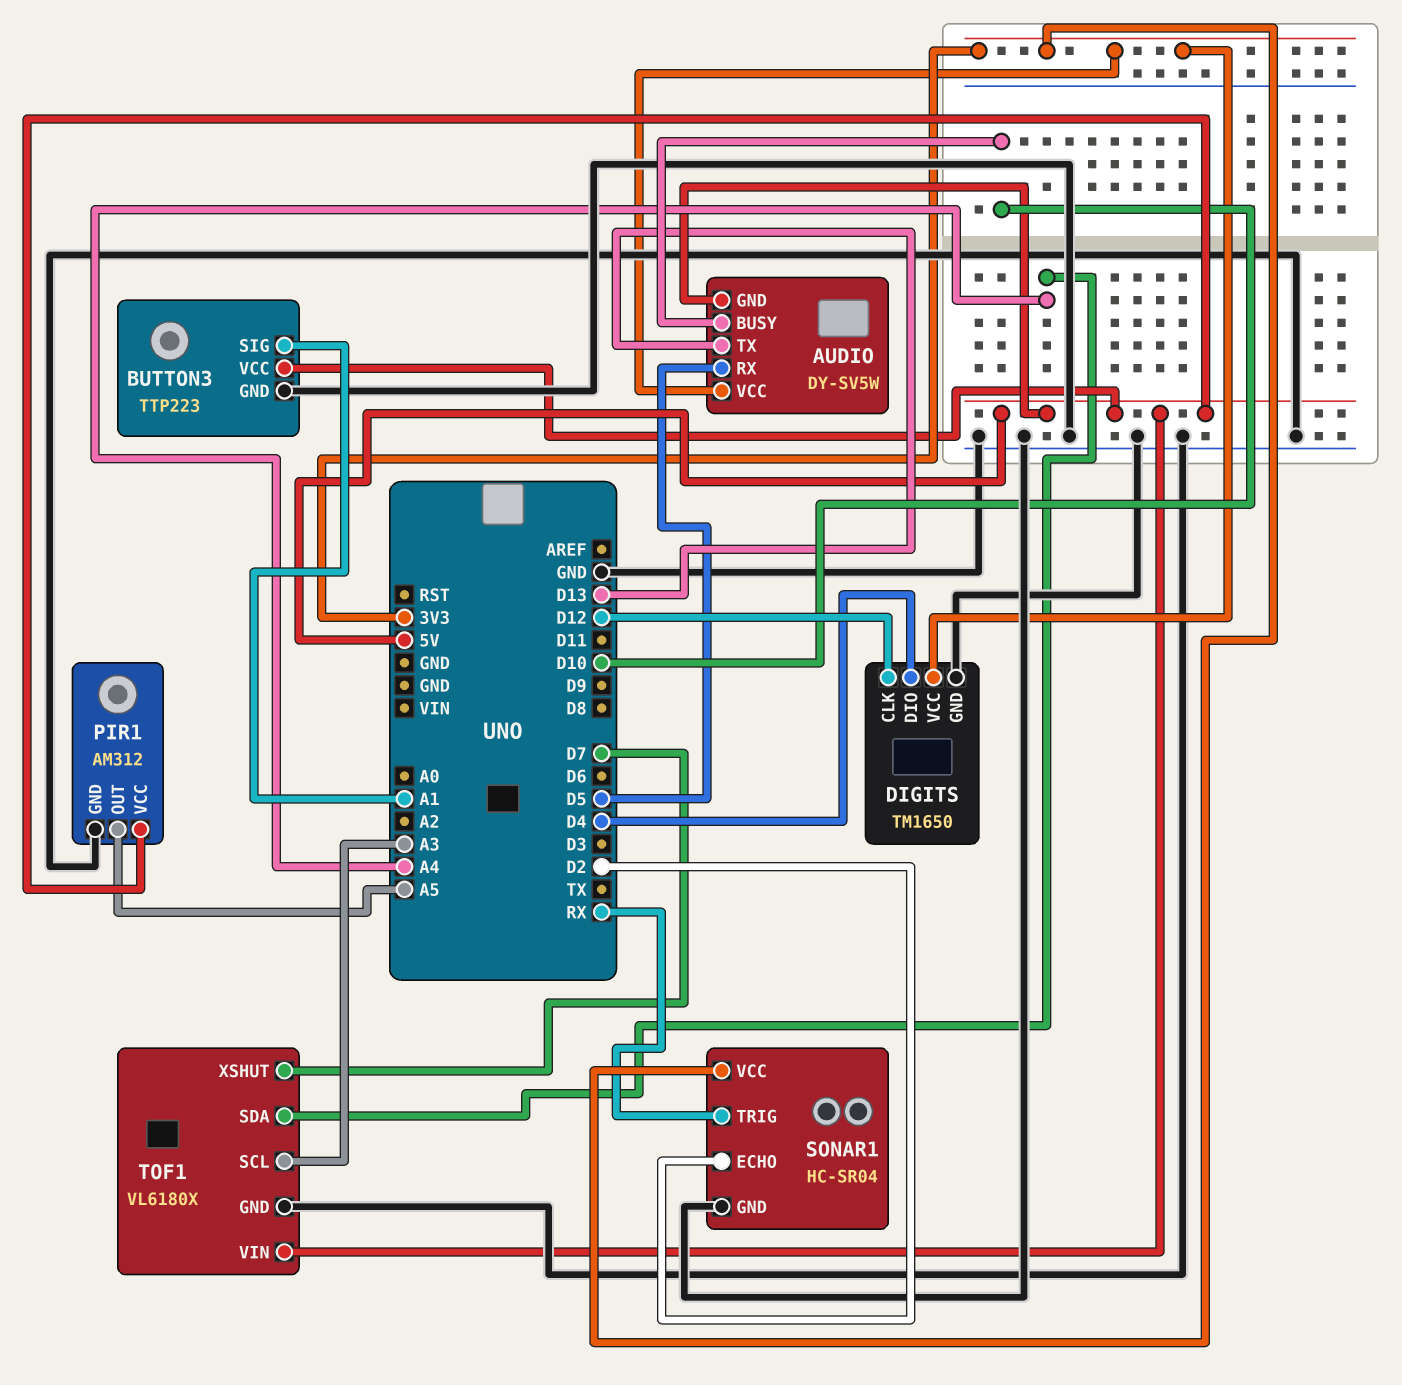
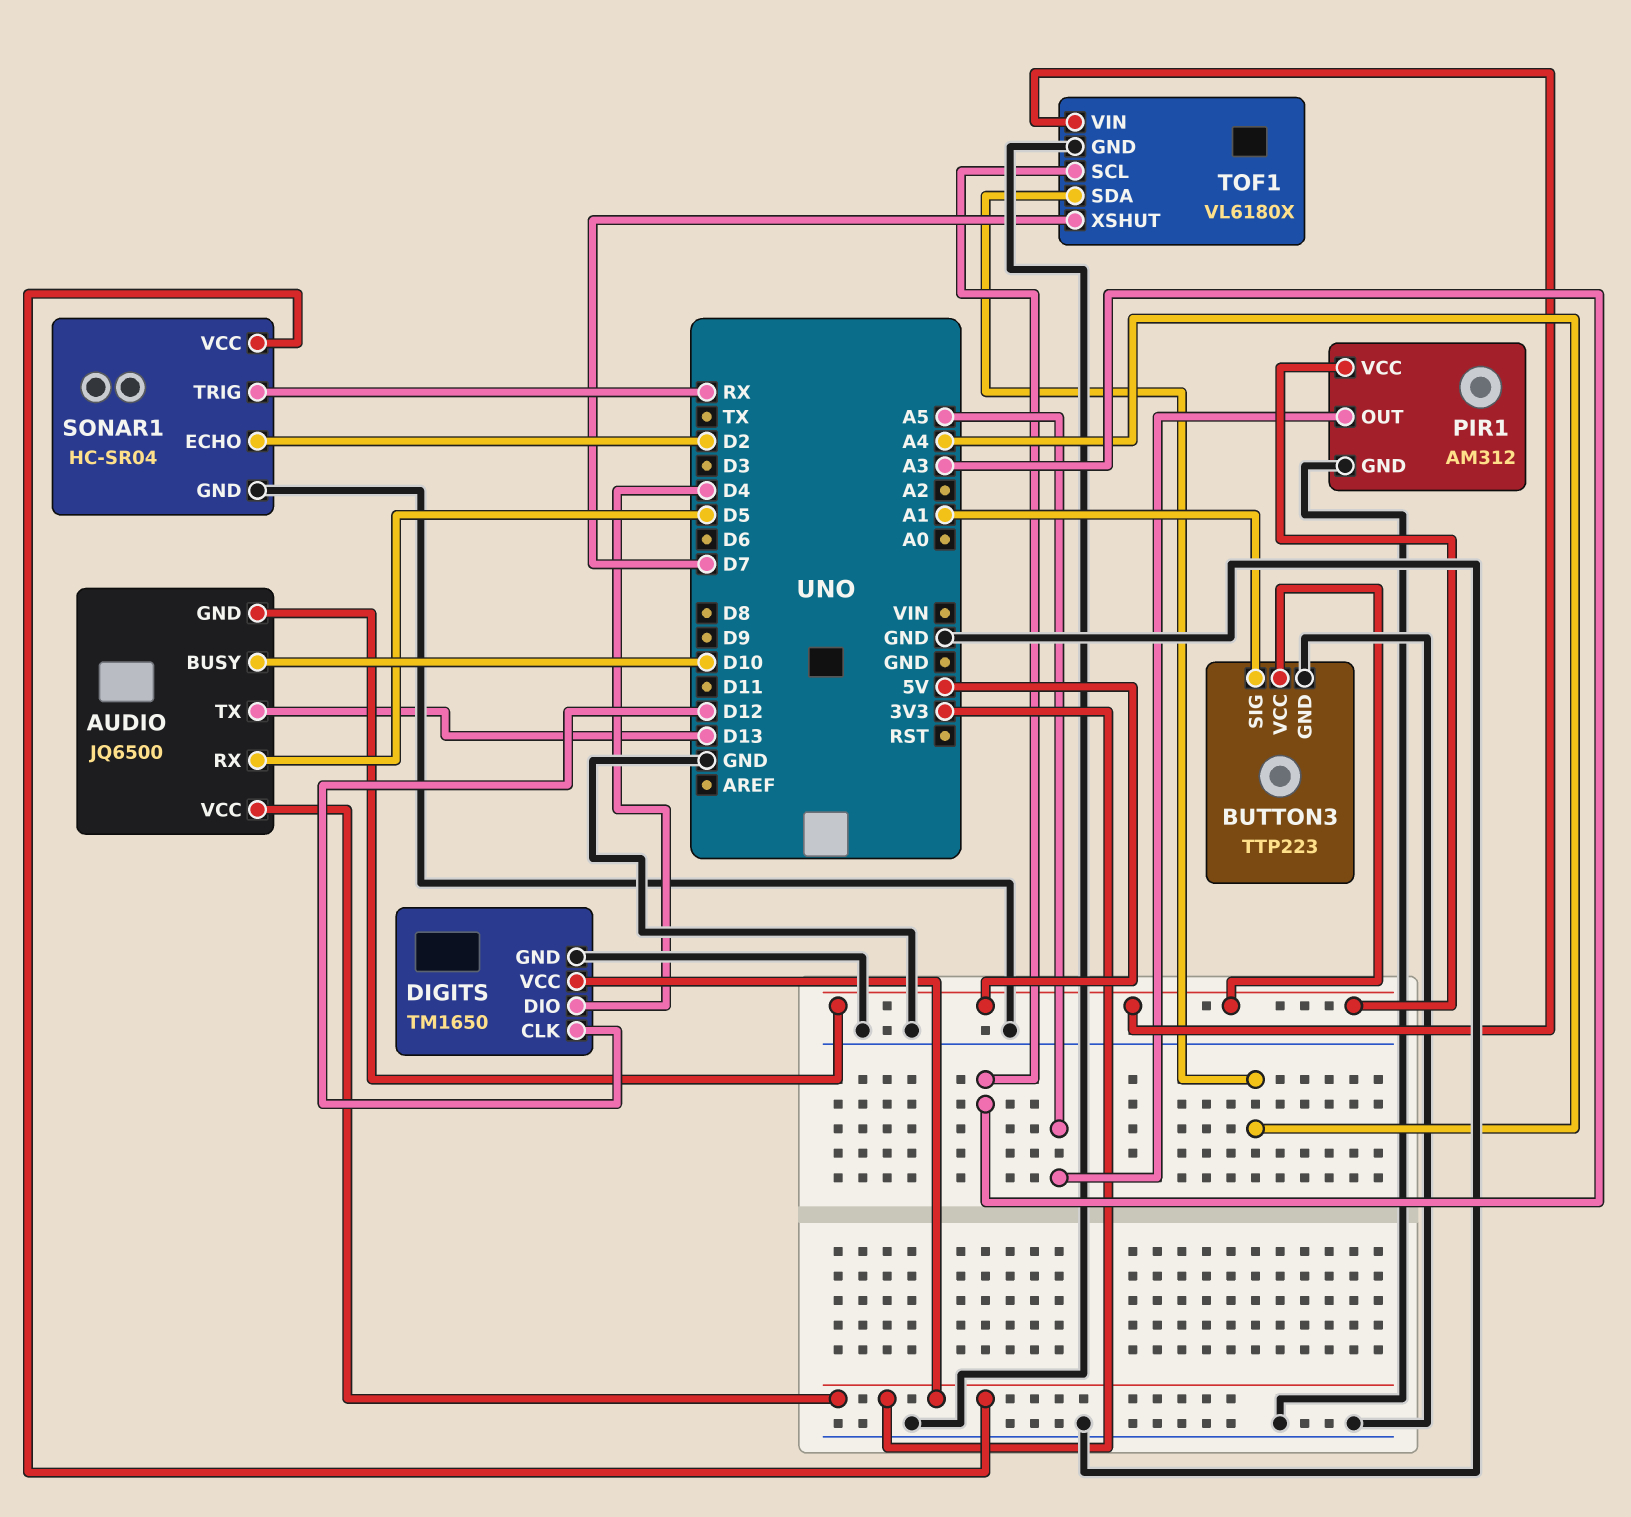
AUDIO: DY-SV5W -> JQ6500

